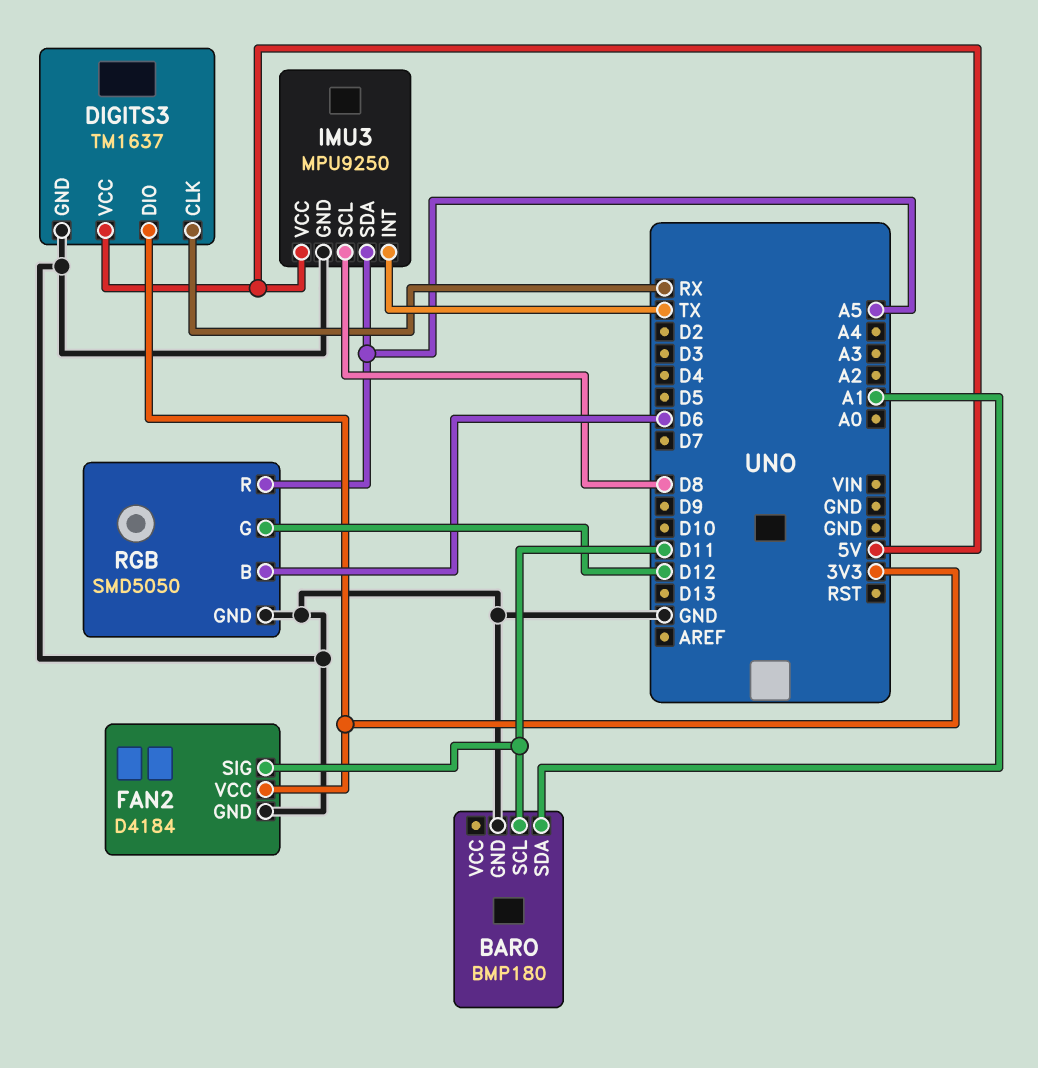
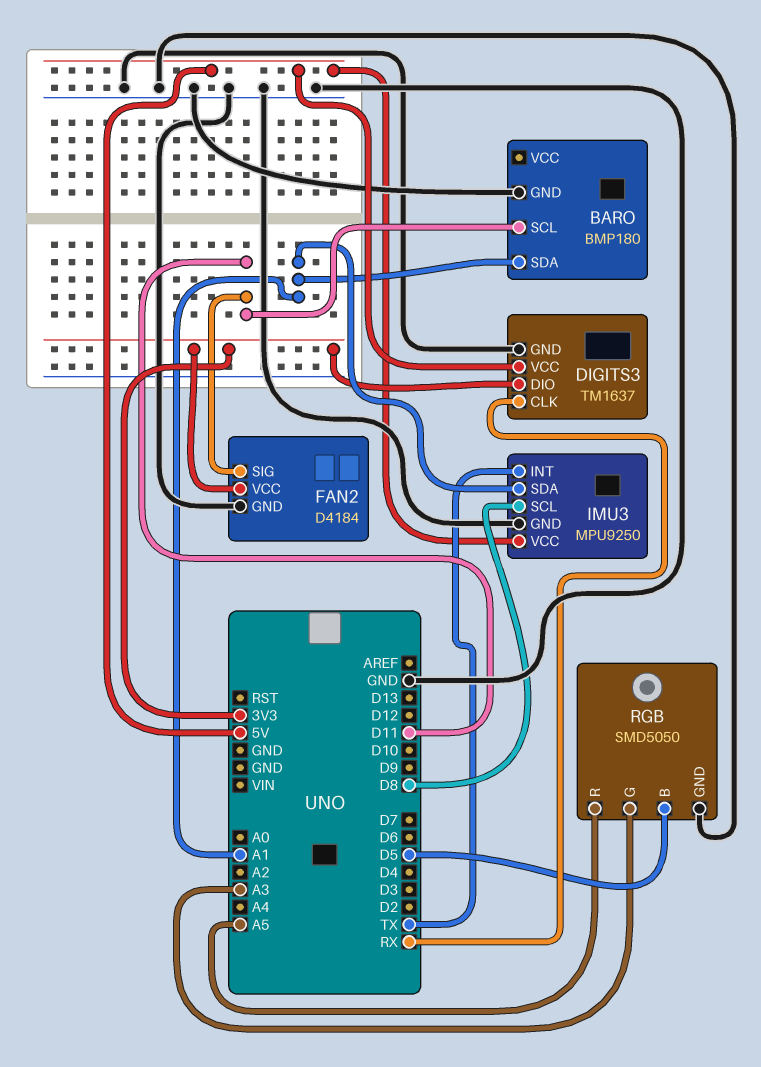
IMU3 pin SDA: A5 -> A1
RGB pin B: D6 -> D5
RGB pin G: D12 -> A3

